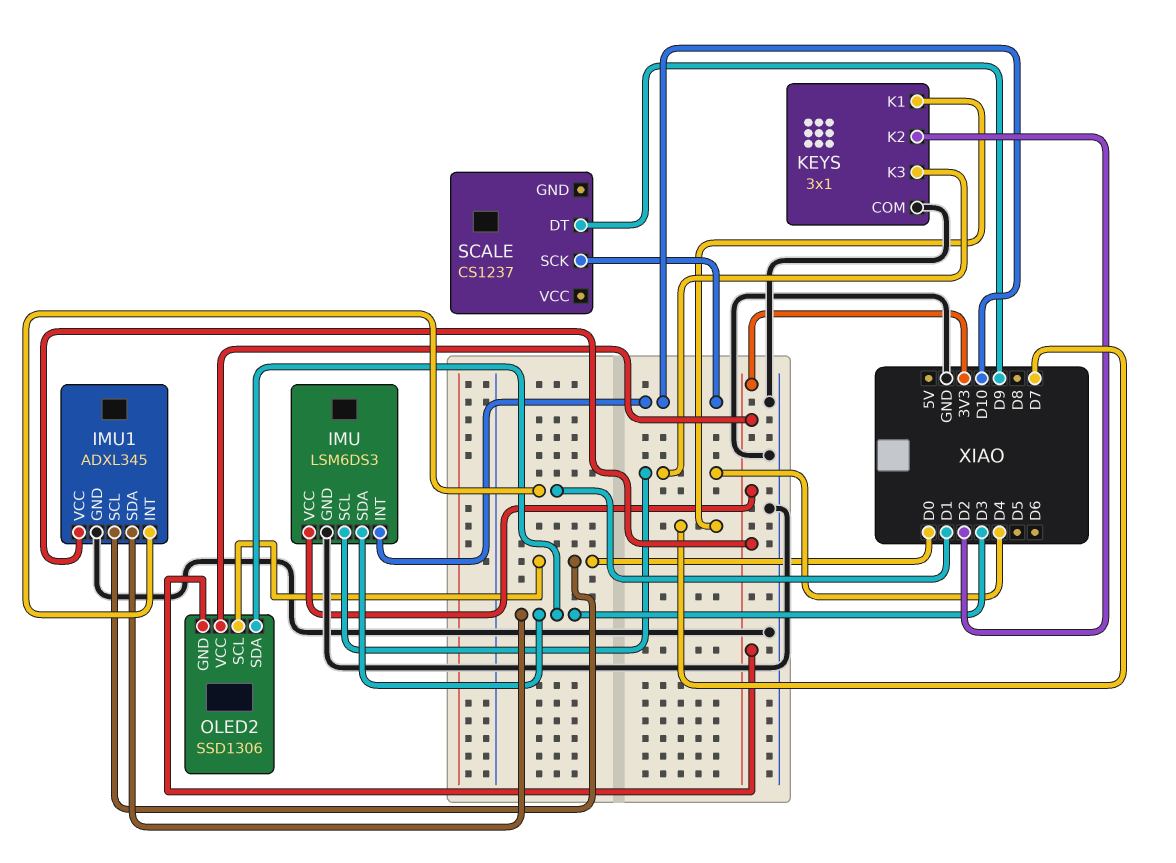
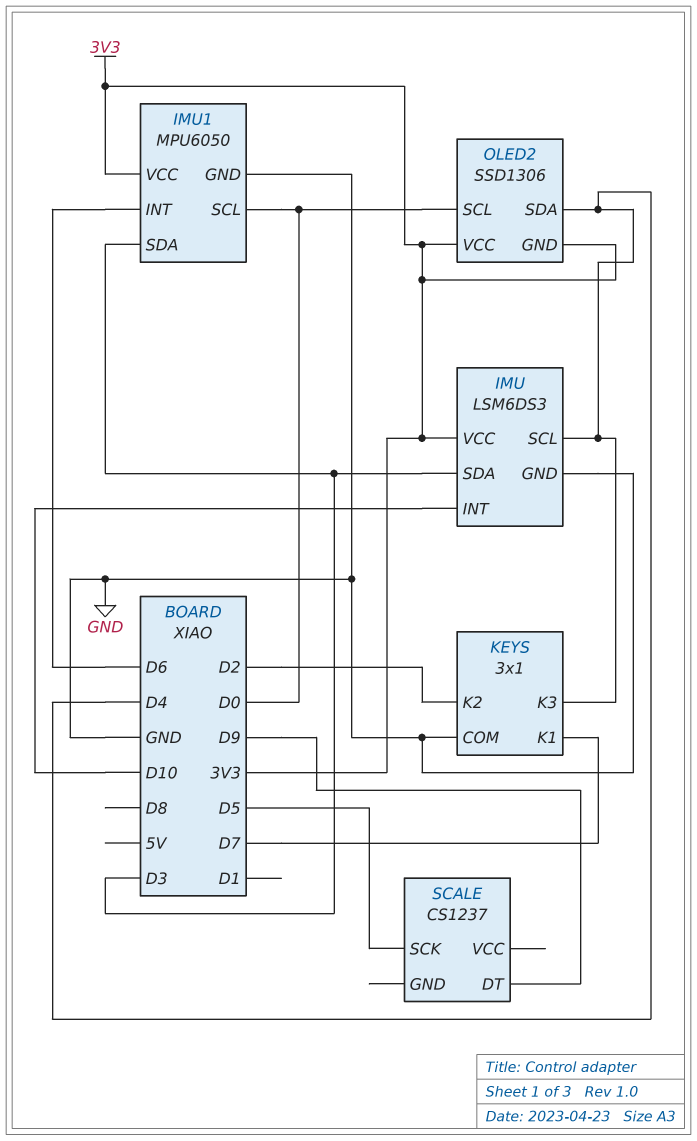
IMU1: ADXL345 -> MPU6050
IMU1 pin INT: D1 -> D6
OLED2 pin SDA: D3 -> D4
SCALE pin SCK: D10 -> D5

